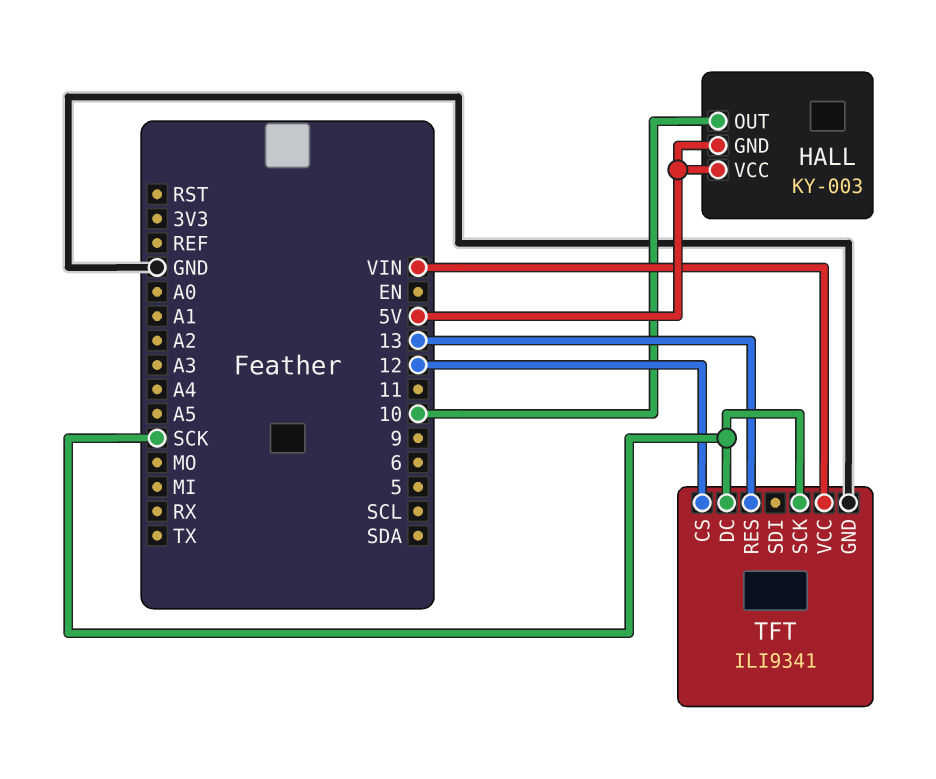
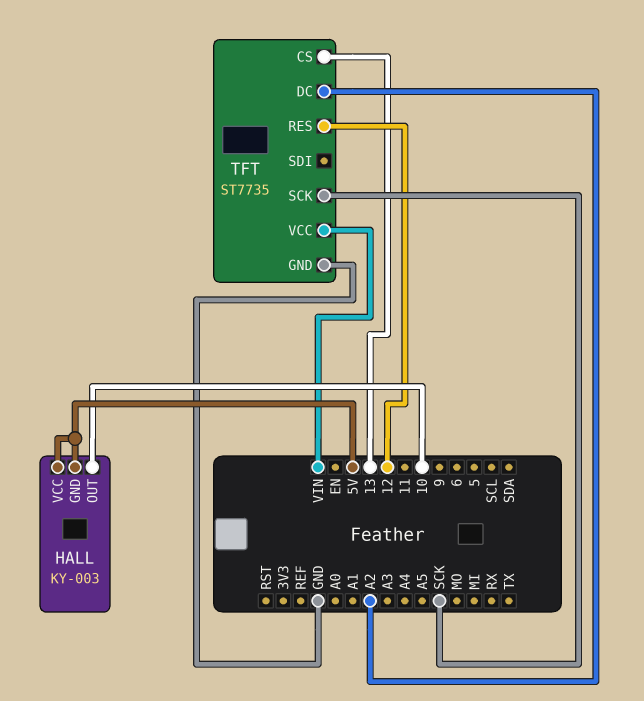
TFT: ILI9341 -> ST7735
TFT pin CS: 12 -> 13
TFT pin DC: SCK -> A2
TFT pin RES: 13 -> 12

